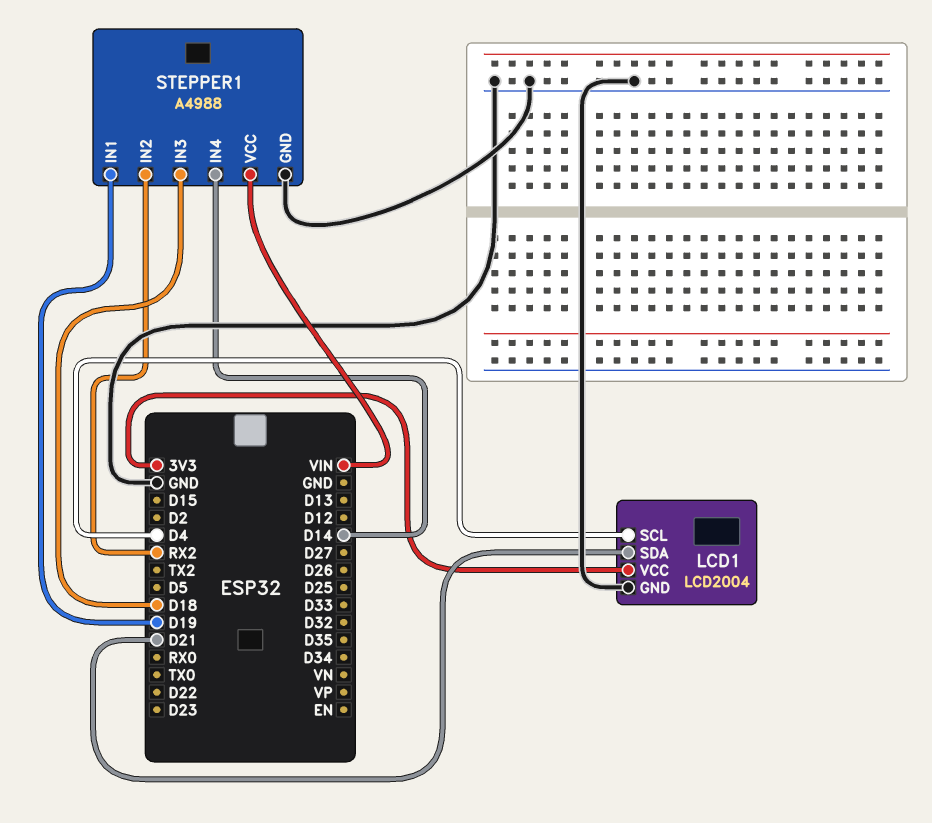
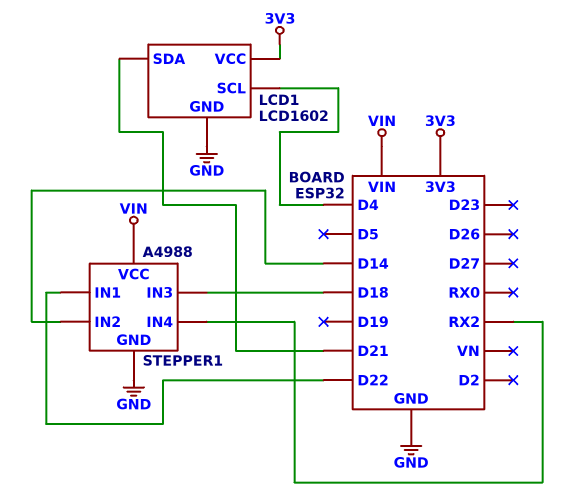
LCD1: LCD2004 -> LCD1602
STEPPER1 pin IN1: D19 -> D22
STEPPER1 pin IN2: RX2 -> D14
STEPPER1 pin IN4: D14 -> RX2

